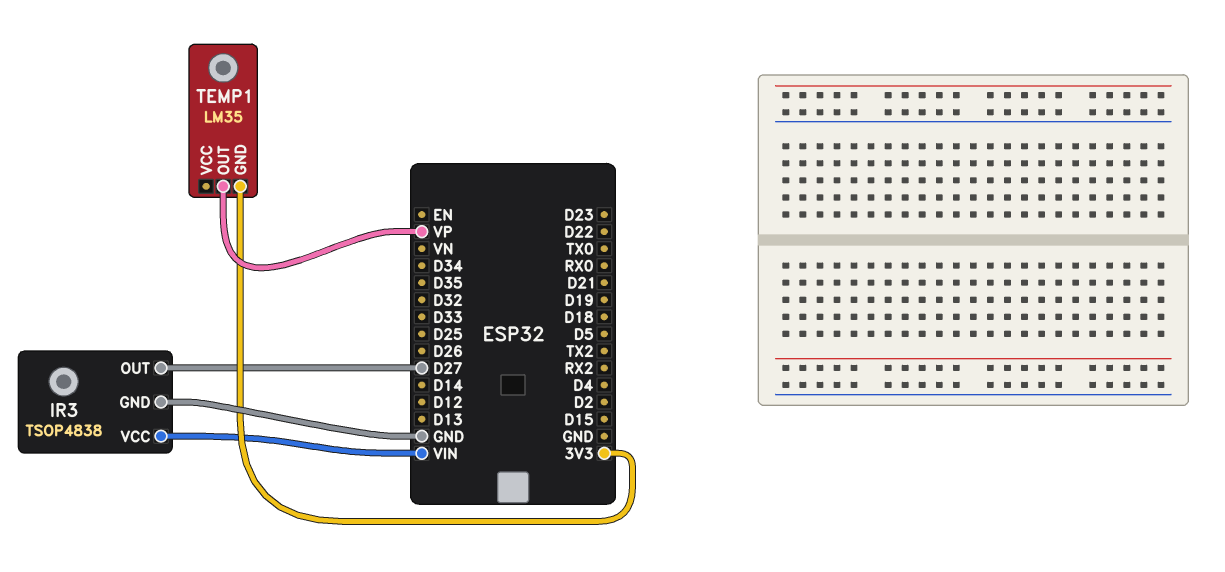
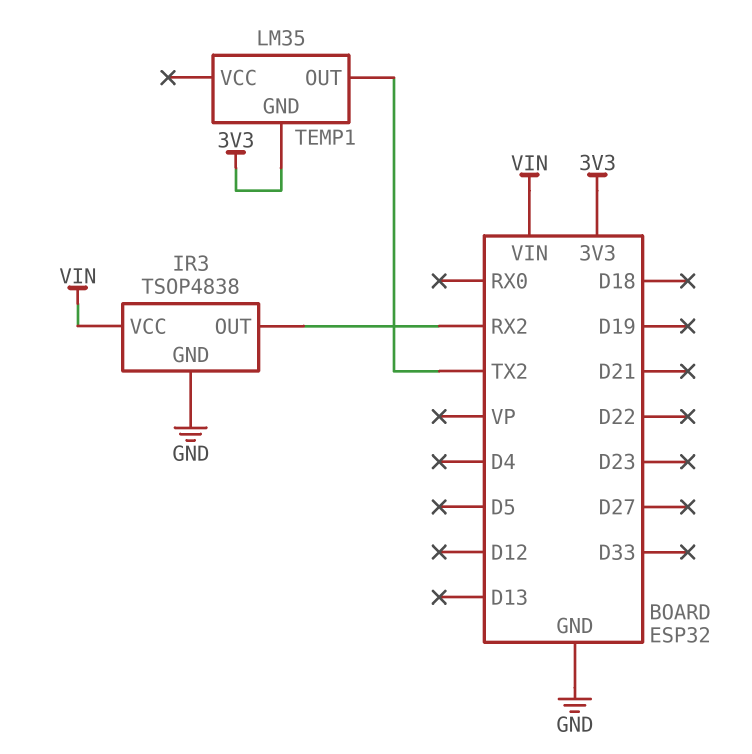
IR3 pin OUT: D27 -> RX2
TEMP1 pin OUT: VP -> TX2

